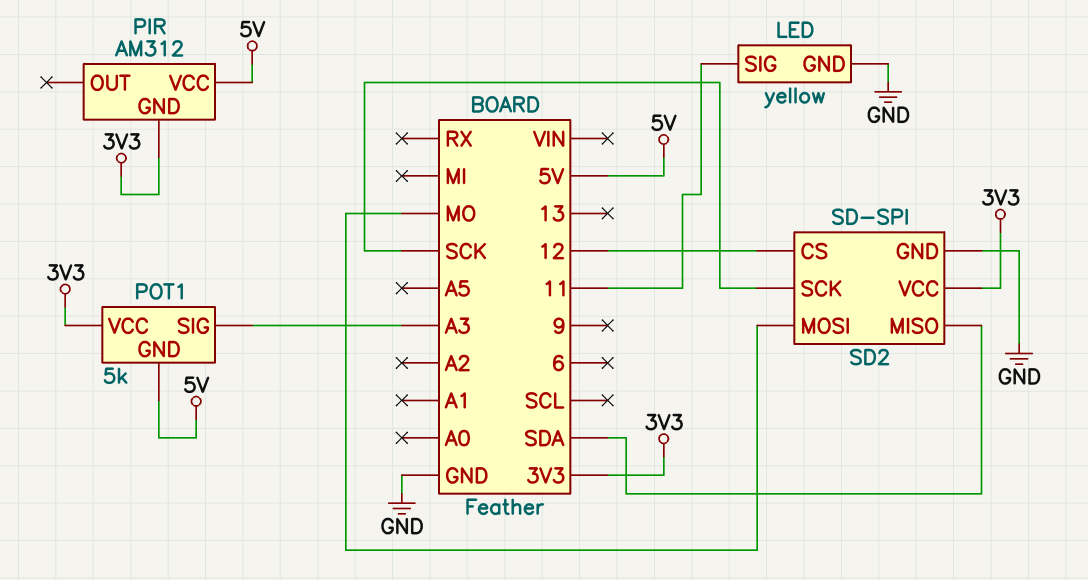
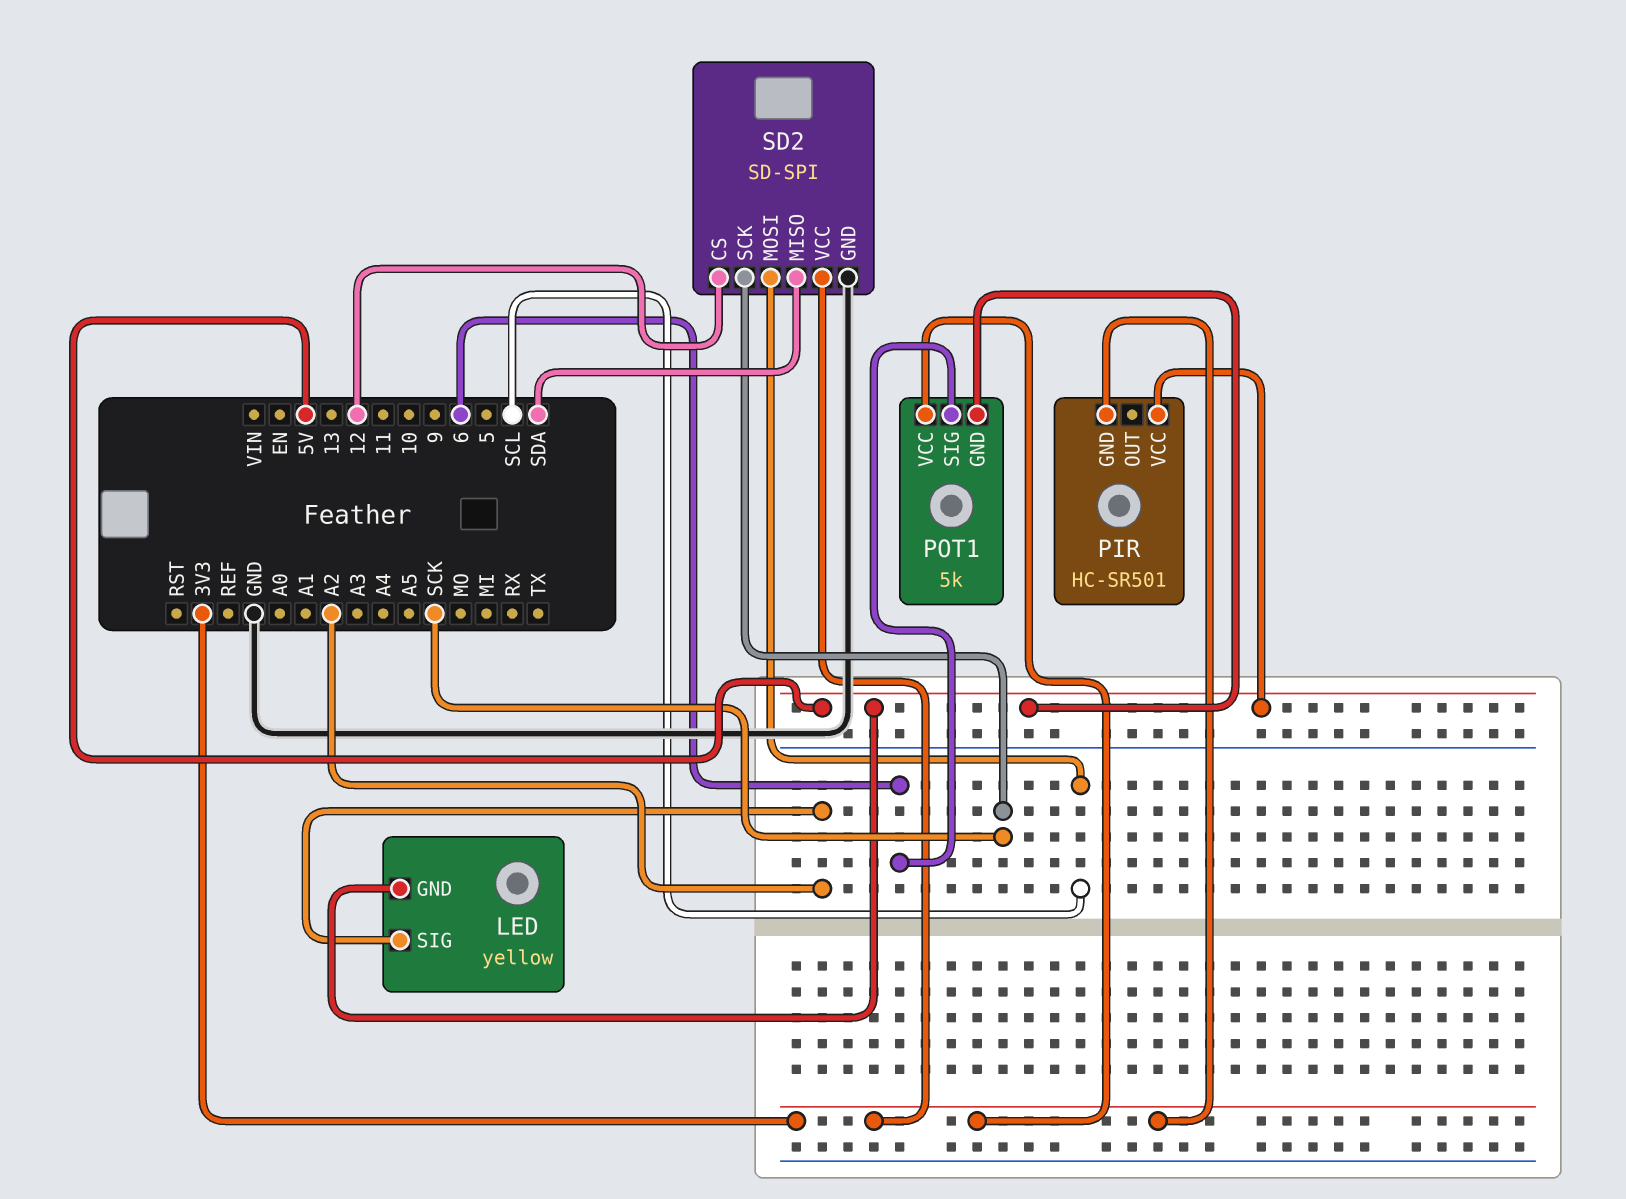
LED pin GND: GND -> 5V
LED pin SIG: 11 -> A2
PIR: AM312 -> HC-SR501
POT1 pin SIG: A3 -> 6
SD2 pin MOSI: MO -> SCL

